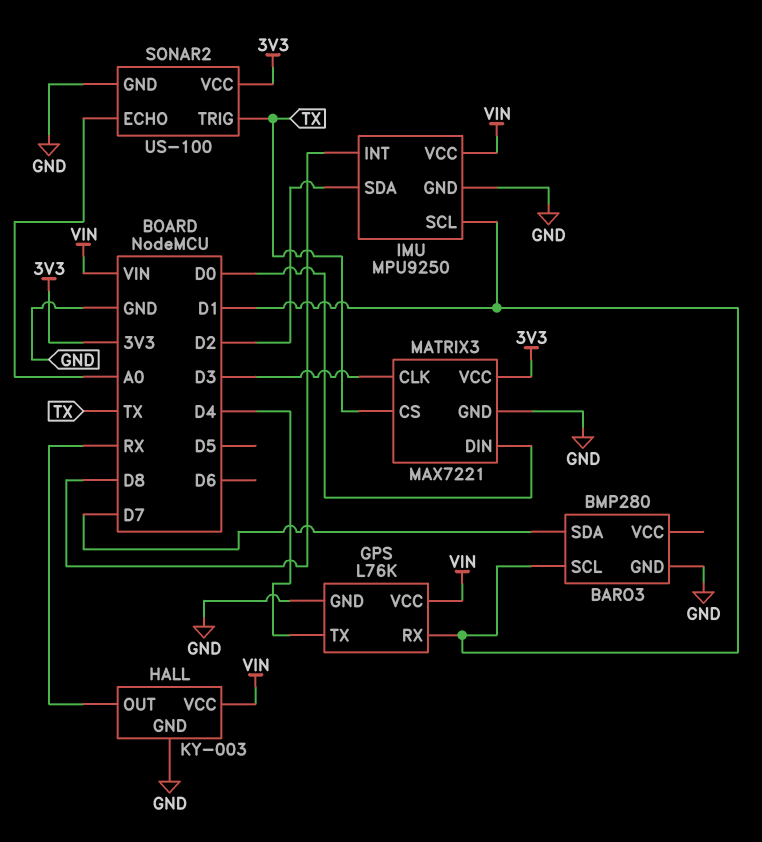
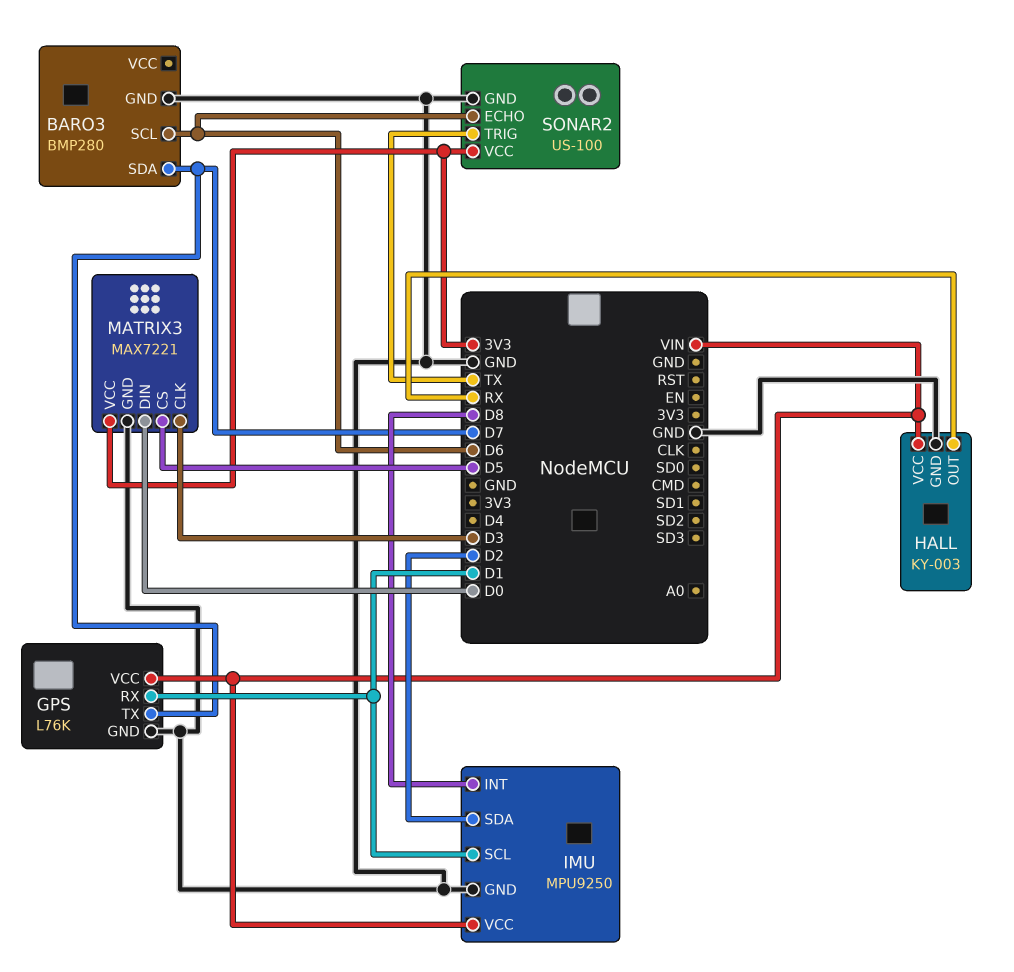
BARO3 pin SCL: D1 -> D6
GPS pin TX: D4 -> D7
MATRIX3 pin CS: TX -> D5
SONAR2 pin ECHO: A0 -> D6

